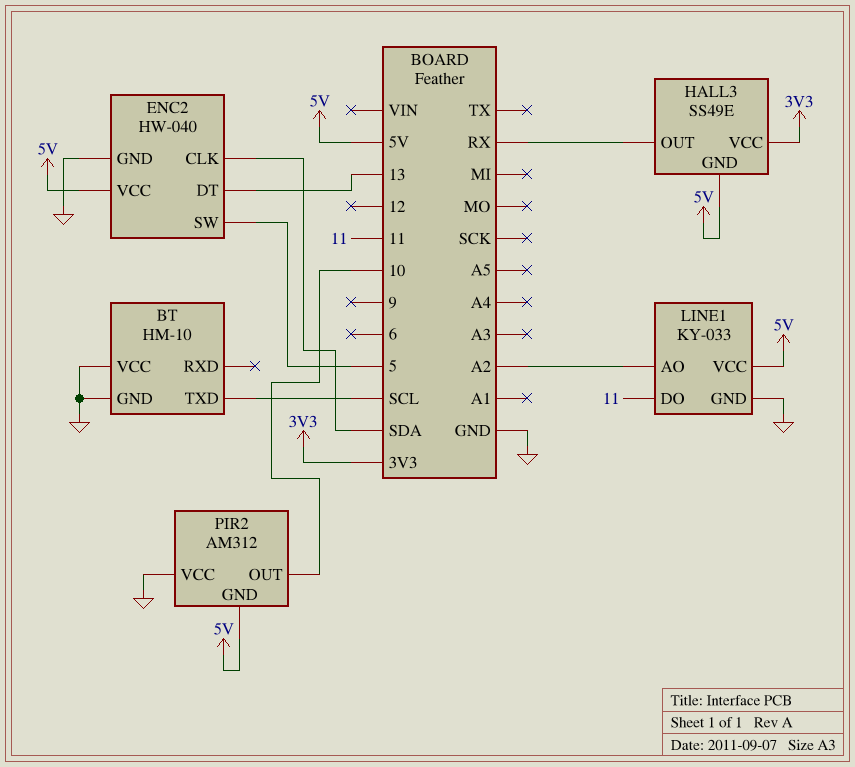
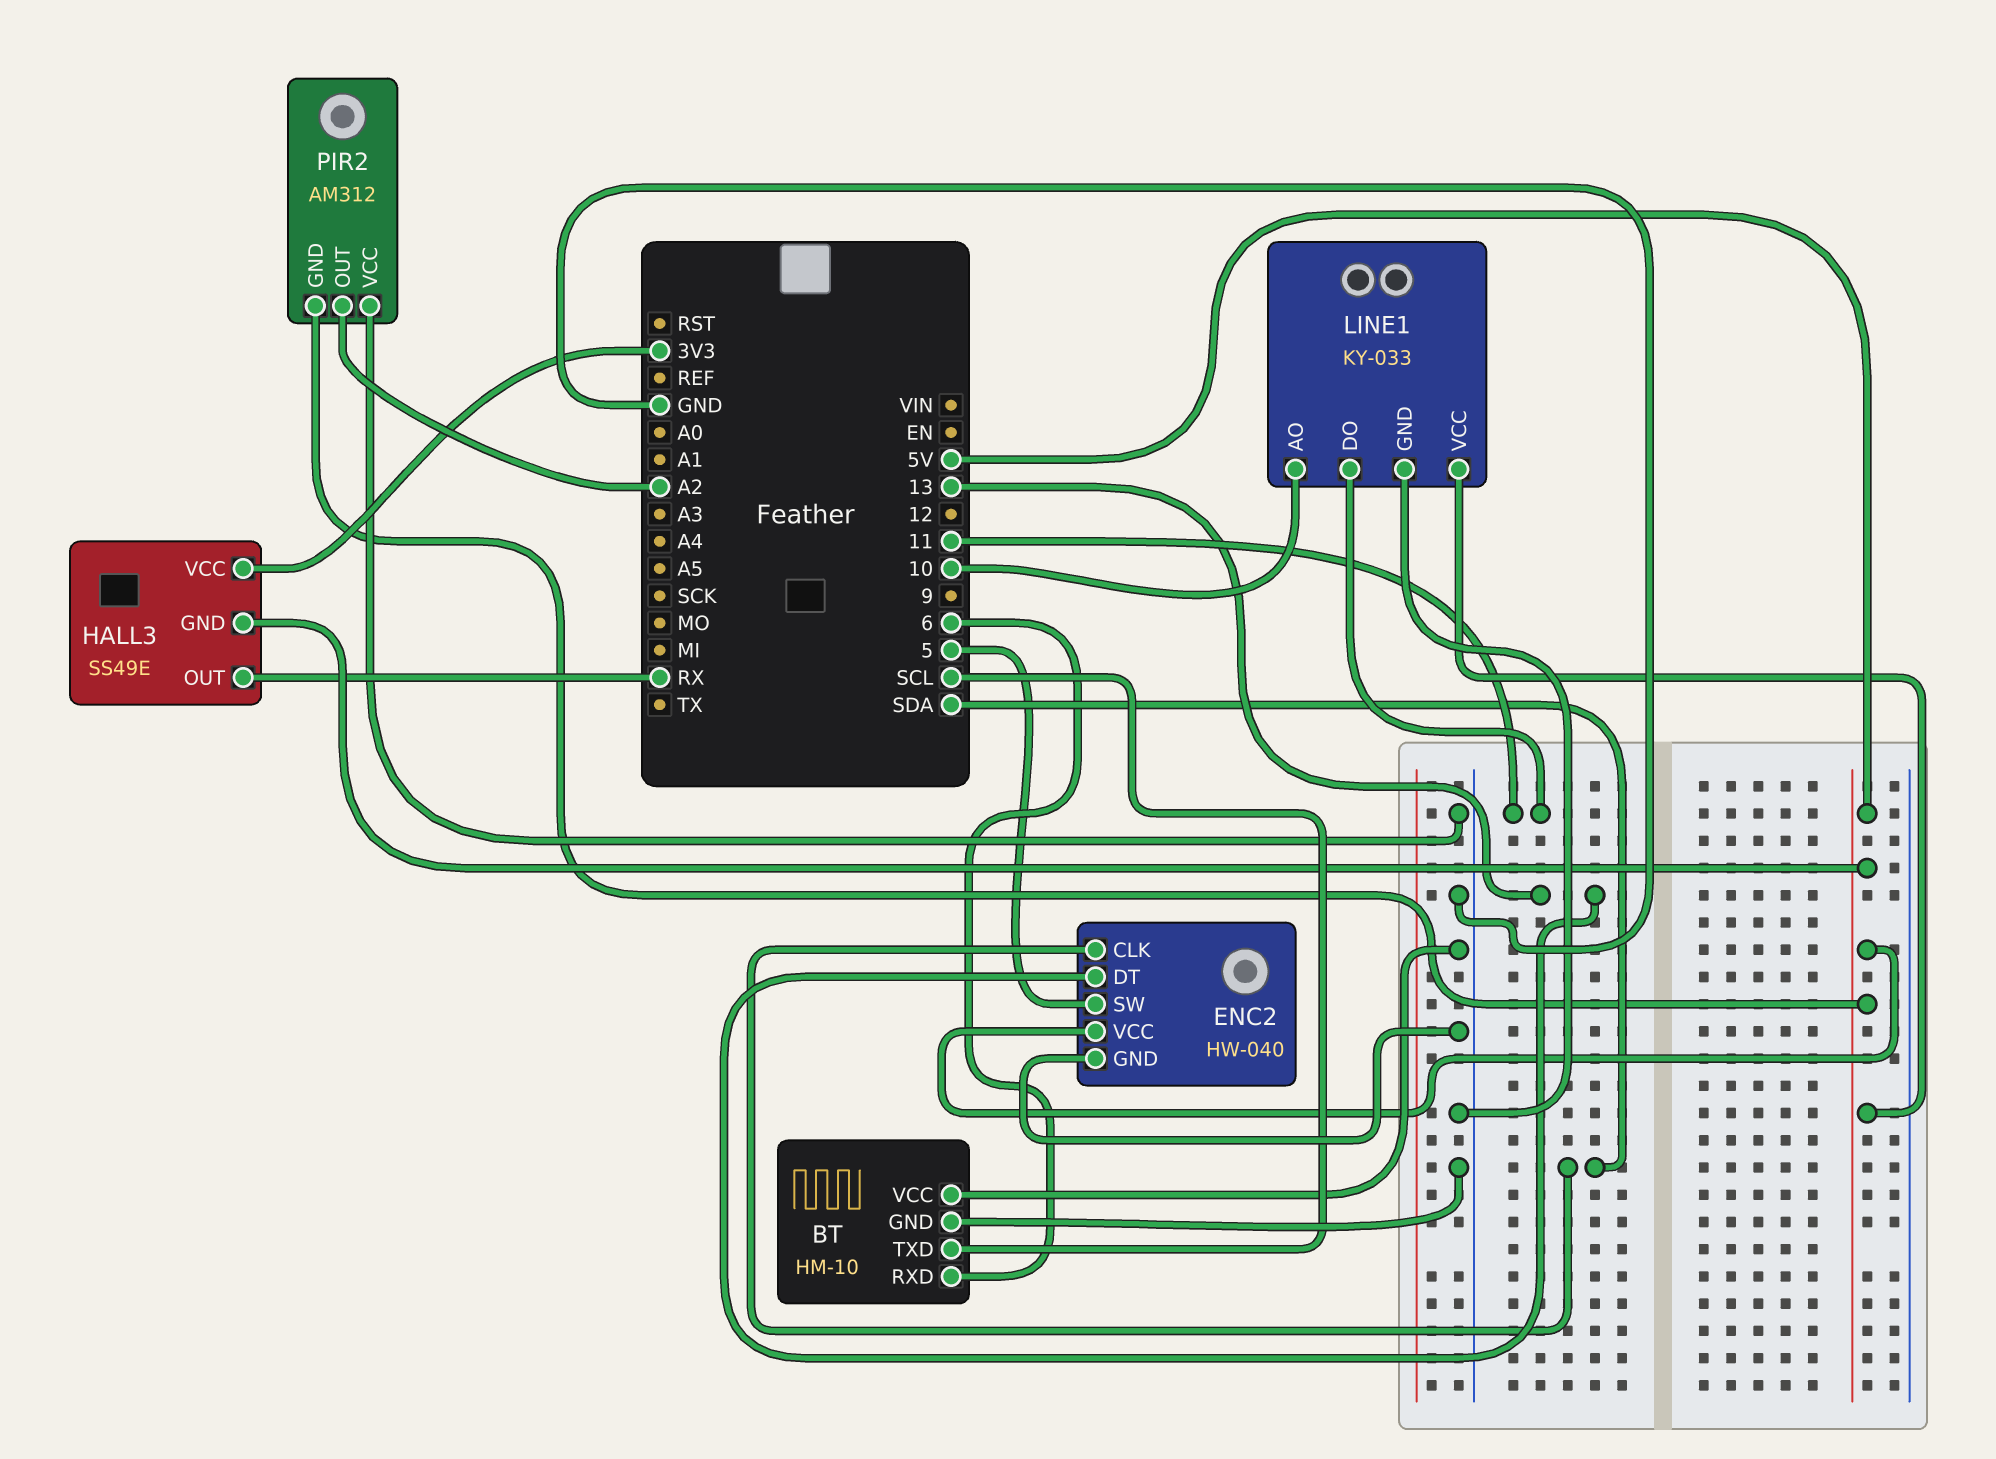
BT pin RXD: none -> 6
LINE1 pin AO: A2 -> 10
PIR2 pin OUT: 10 -> A2

